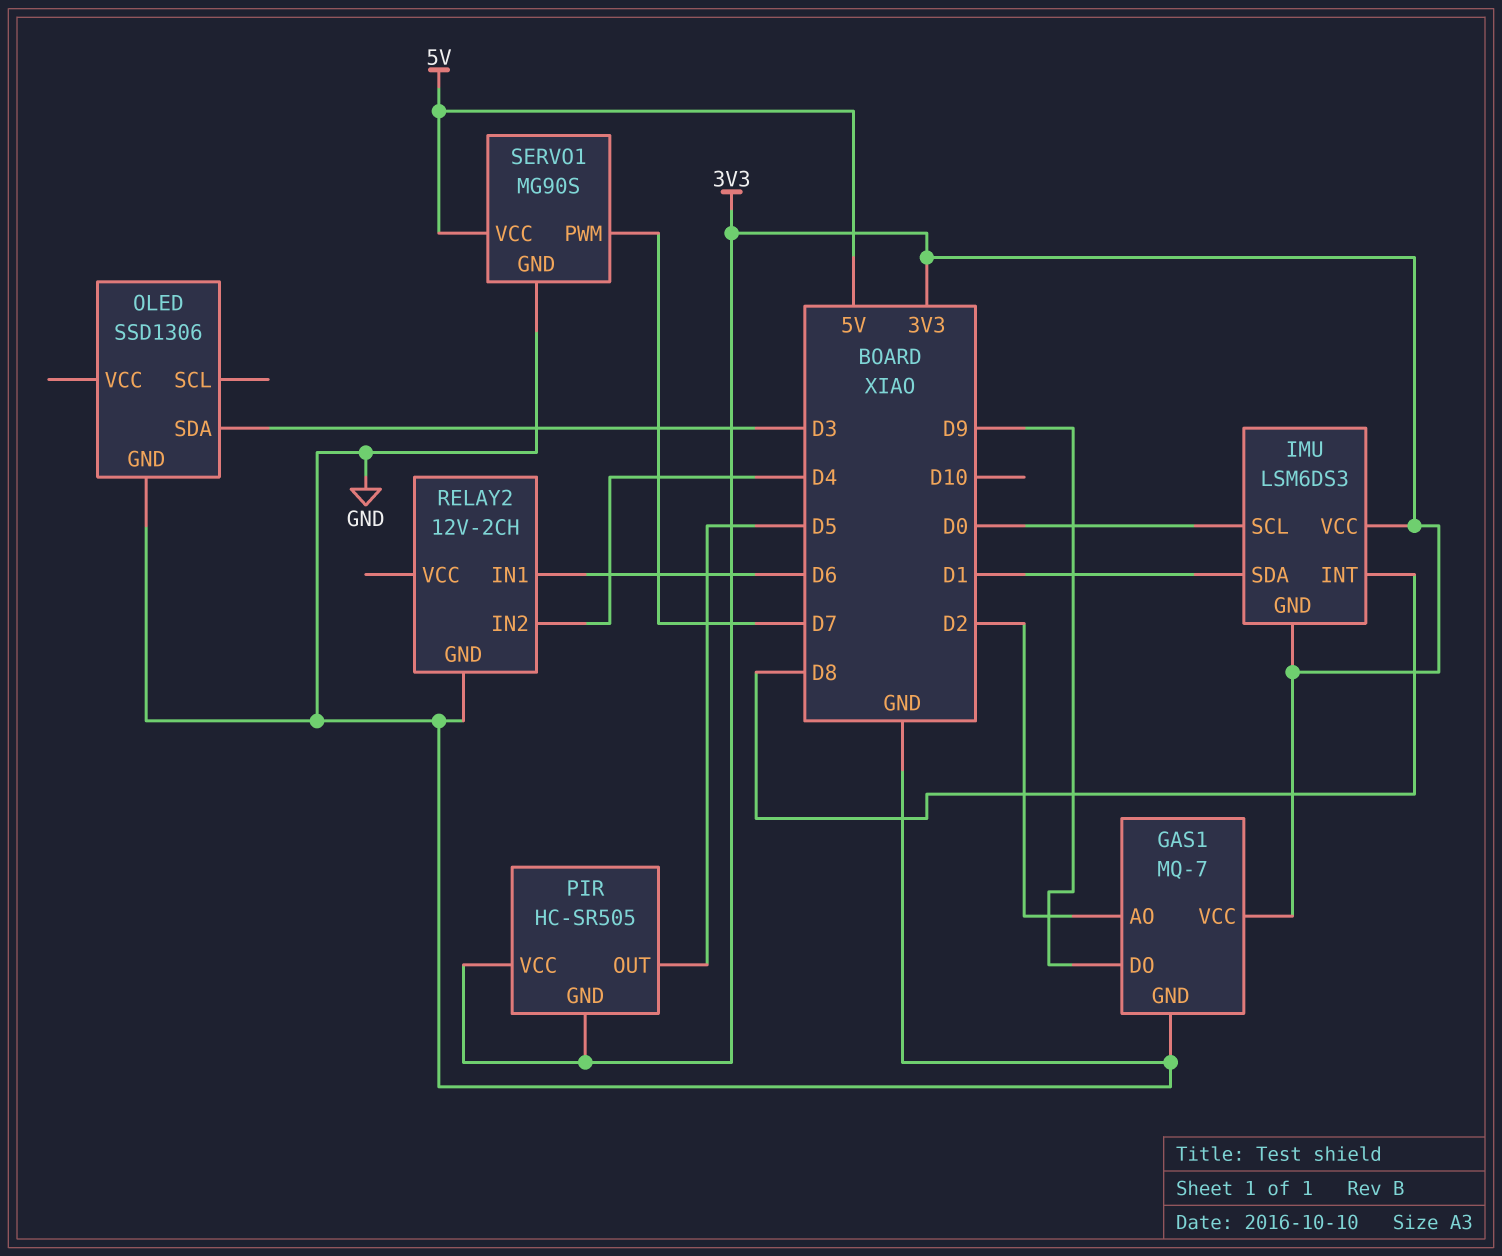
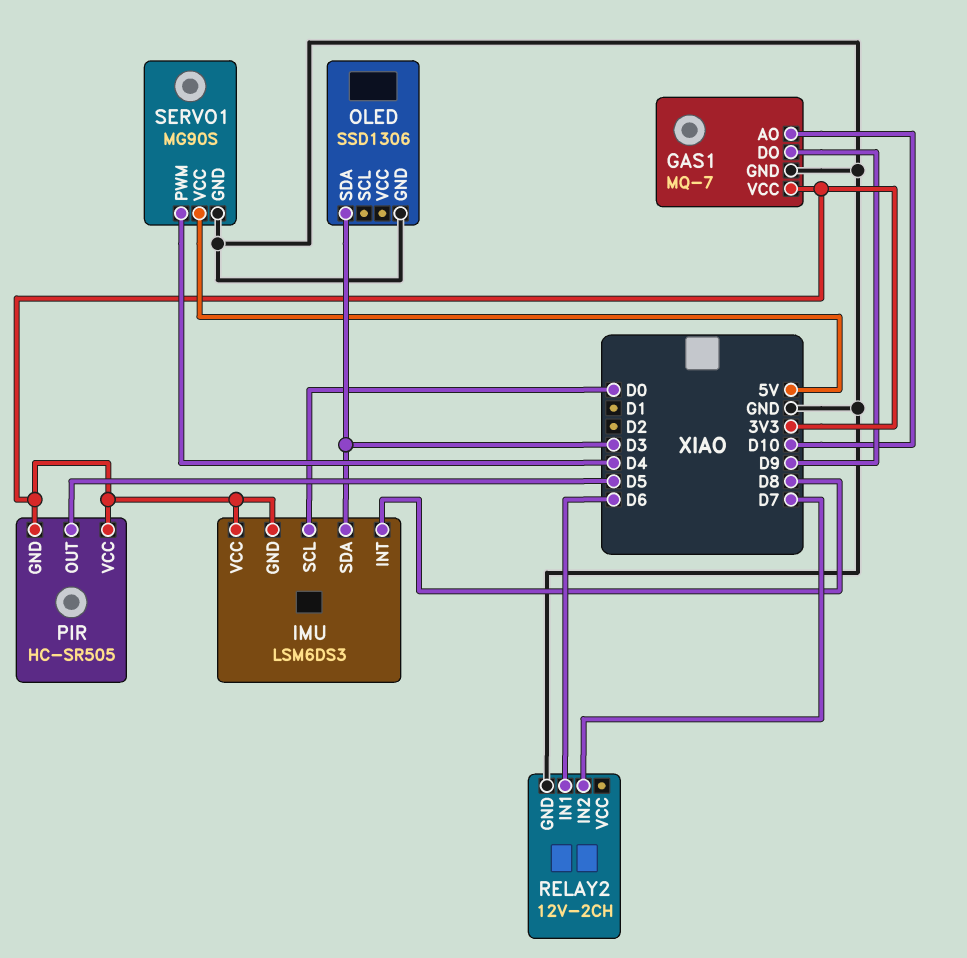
GAS1 pin AO: D2 -> D10
IMU pin SDA: D1 -> D3
RELAY2 pin IN2: D4 -> D7
SERVO1 pin PWM: D7 -> D4

